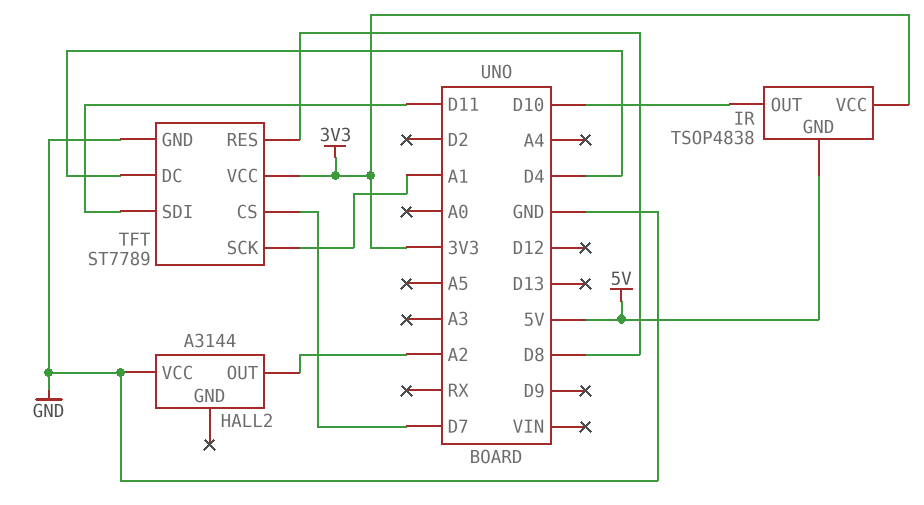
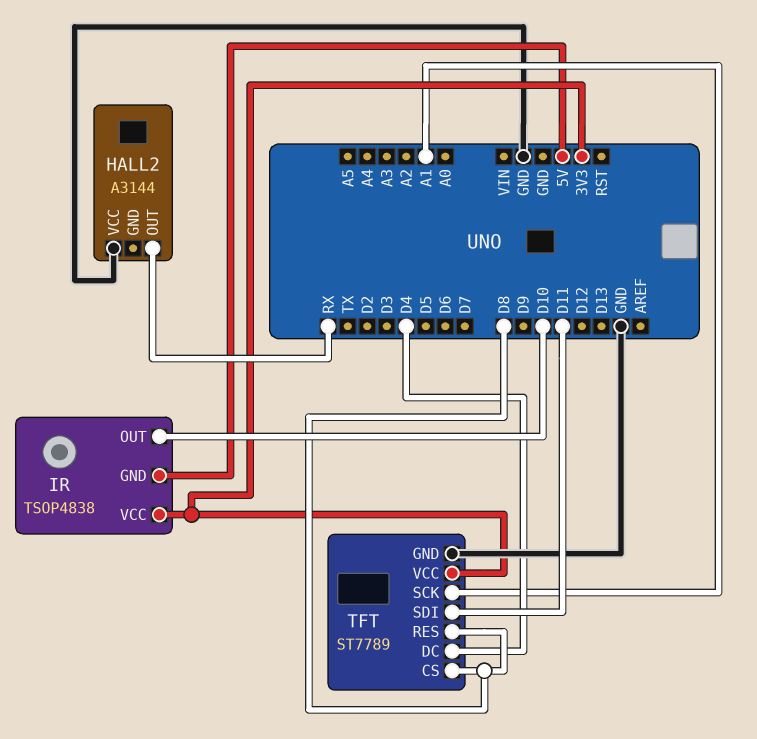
HALL2 pin OUT: A2 -> RX
TFT pin CS: D7 -> D8

